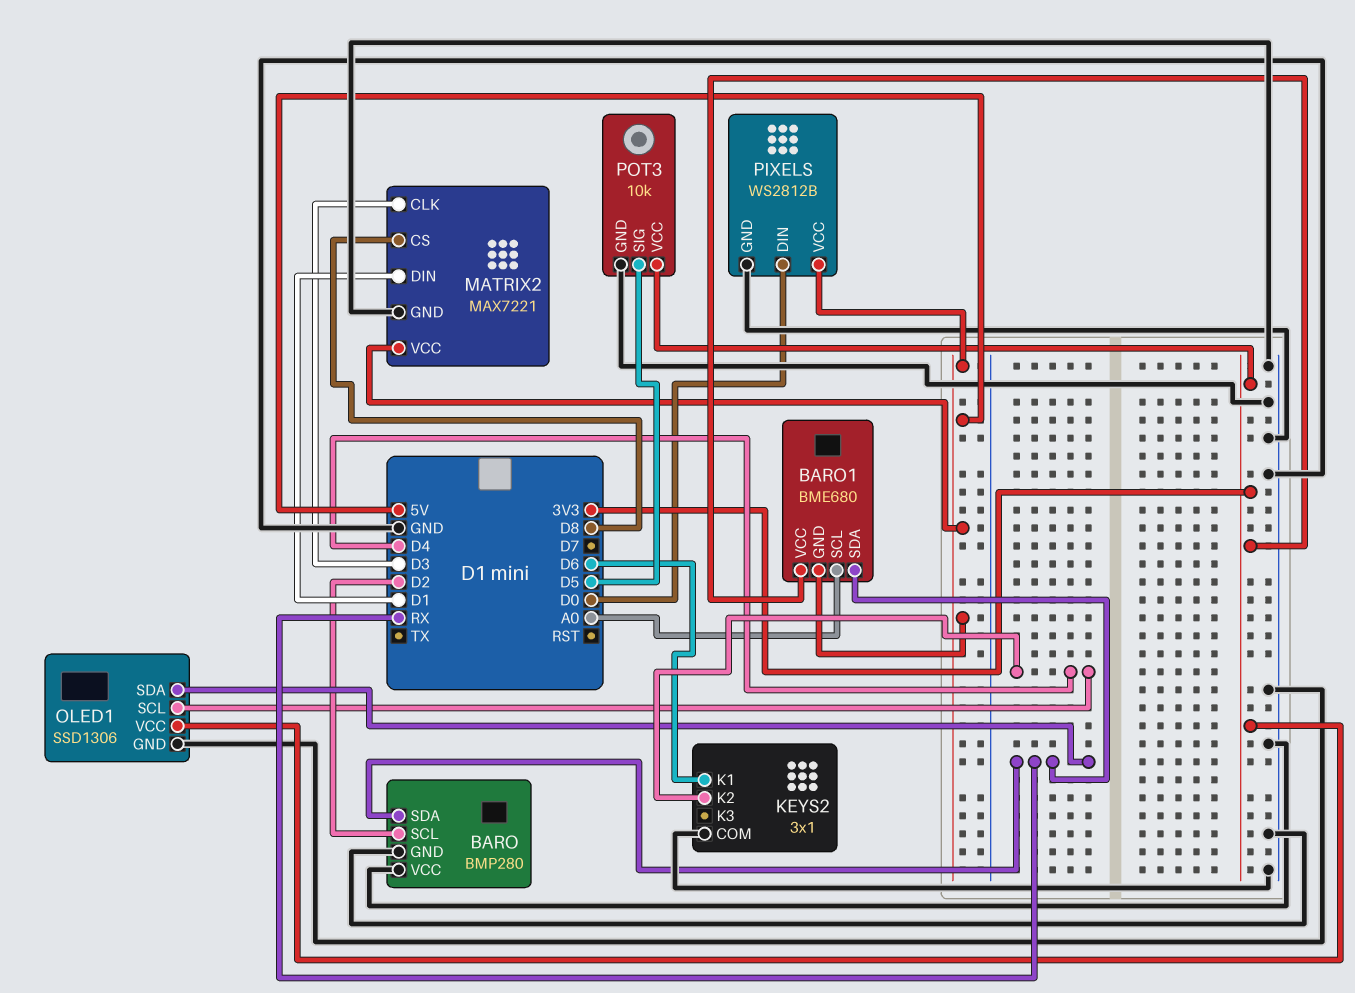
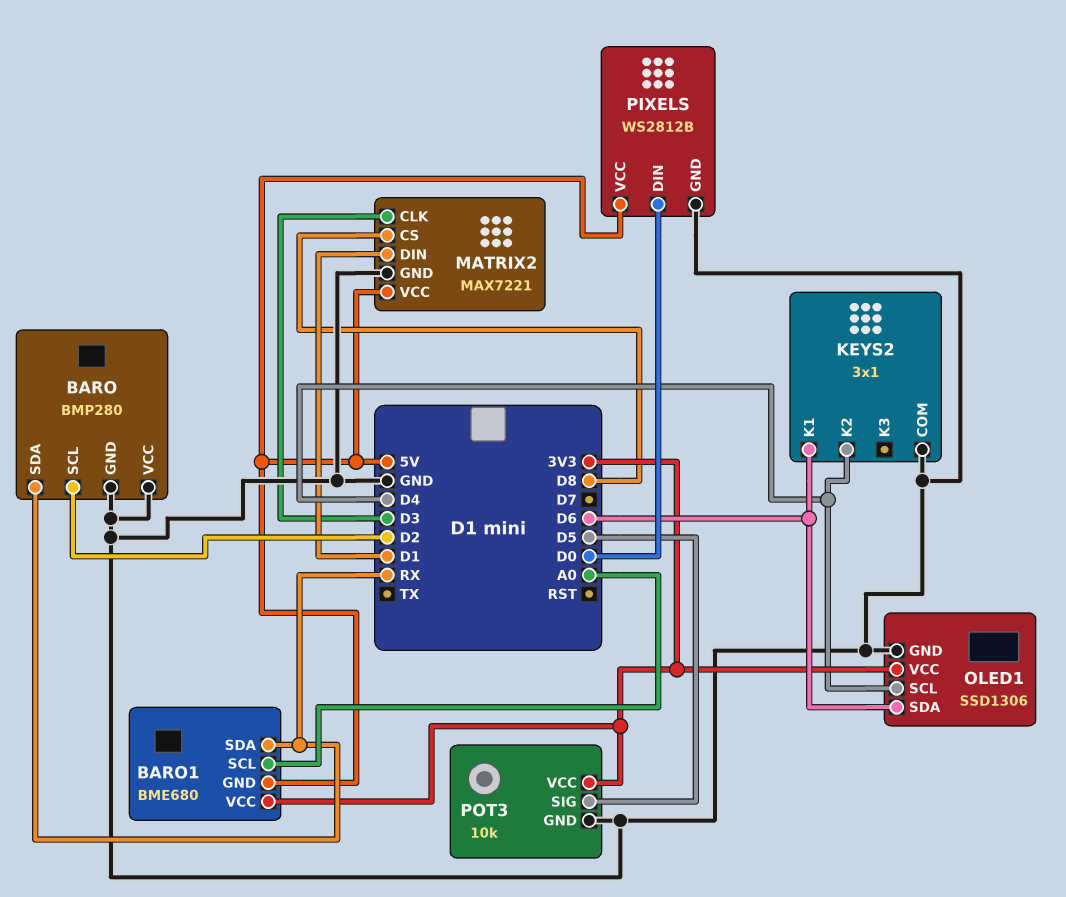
OLED1 pin SDA: RX -> D6

